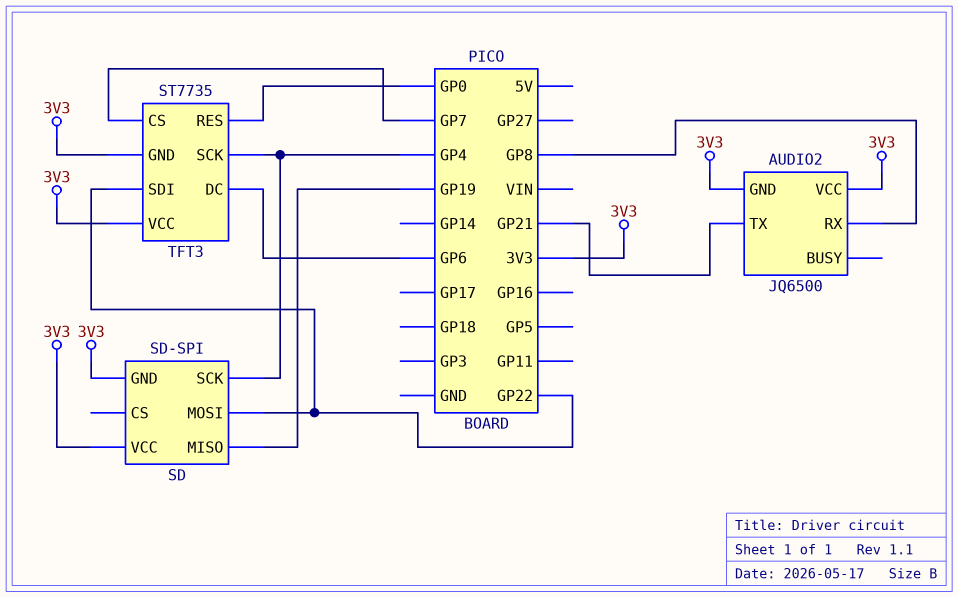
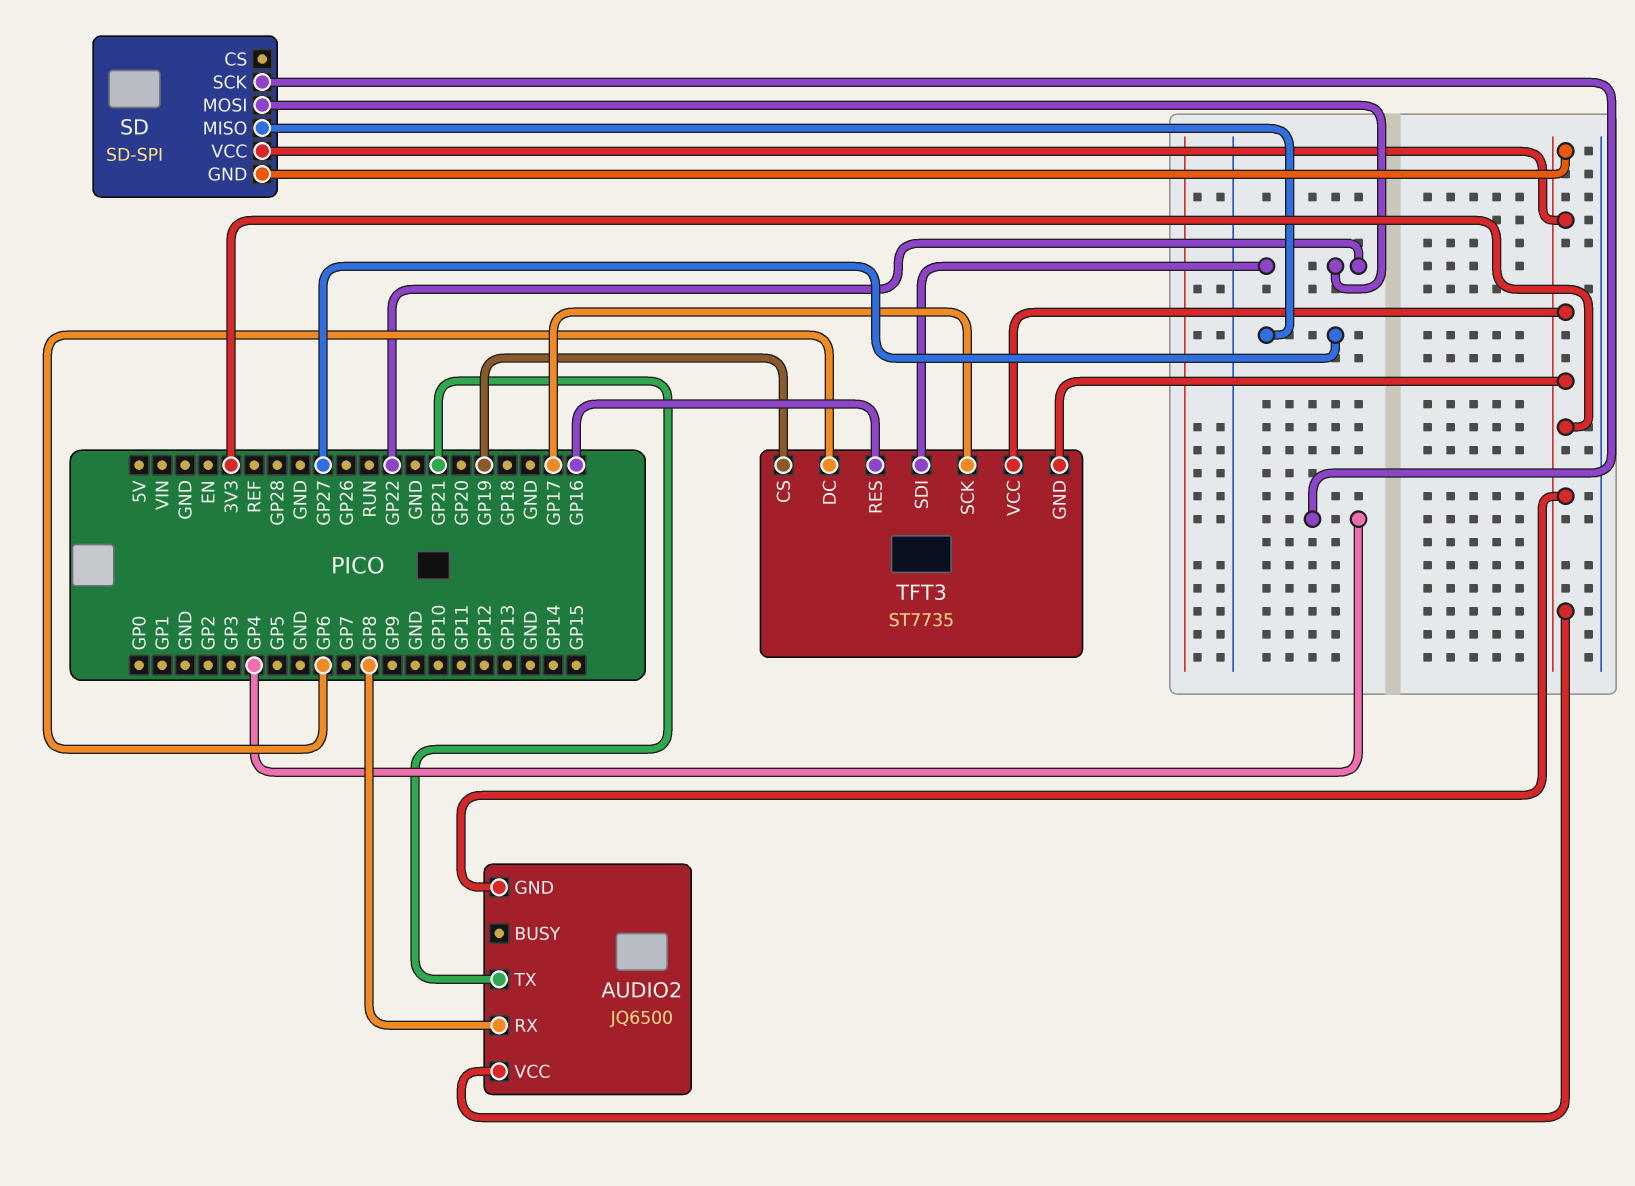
SD pin MISO: GP19 -> GP27
TFT3 pin CS: GP7 -> GP19
TFT3 pin RES: GP0 -> GP16
TFT3 pin SCK: GP4 -> GP17

